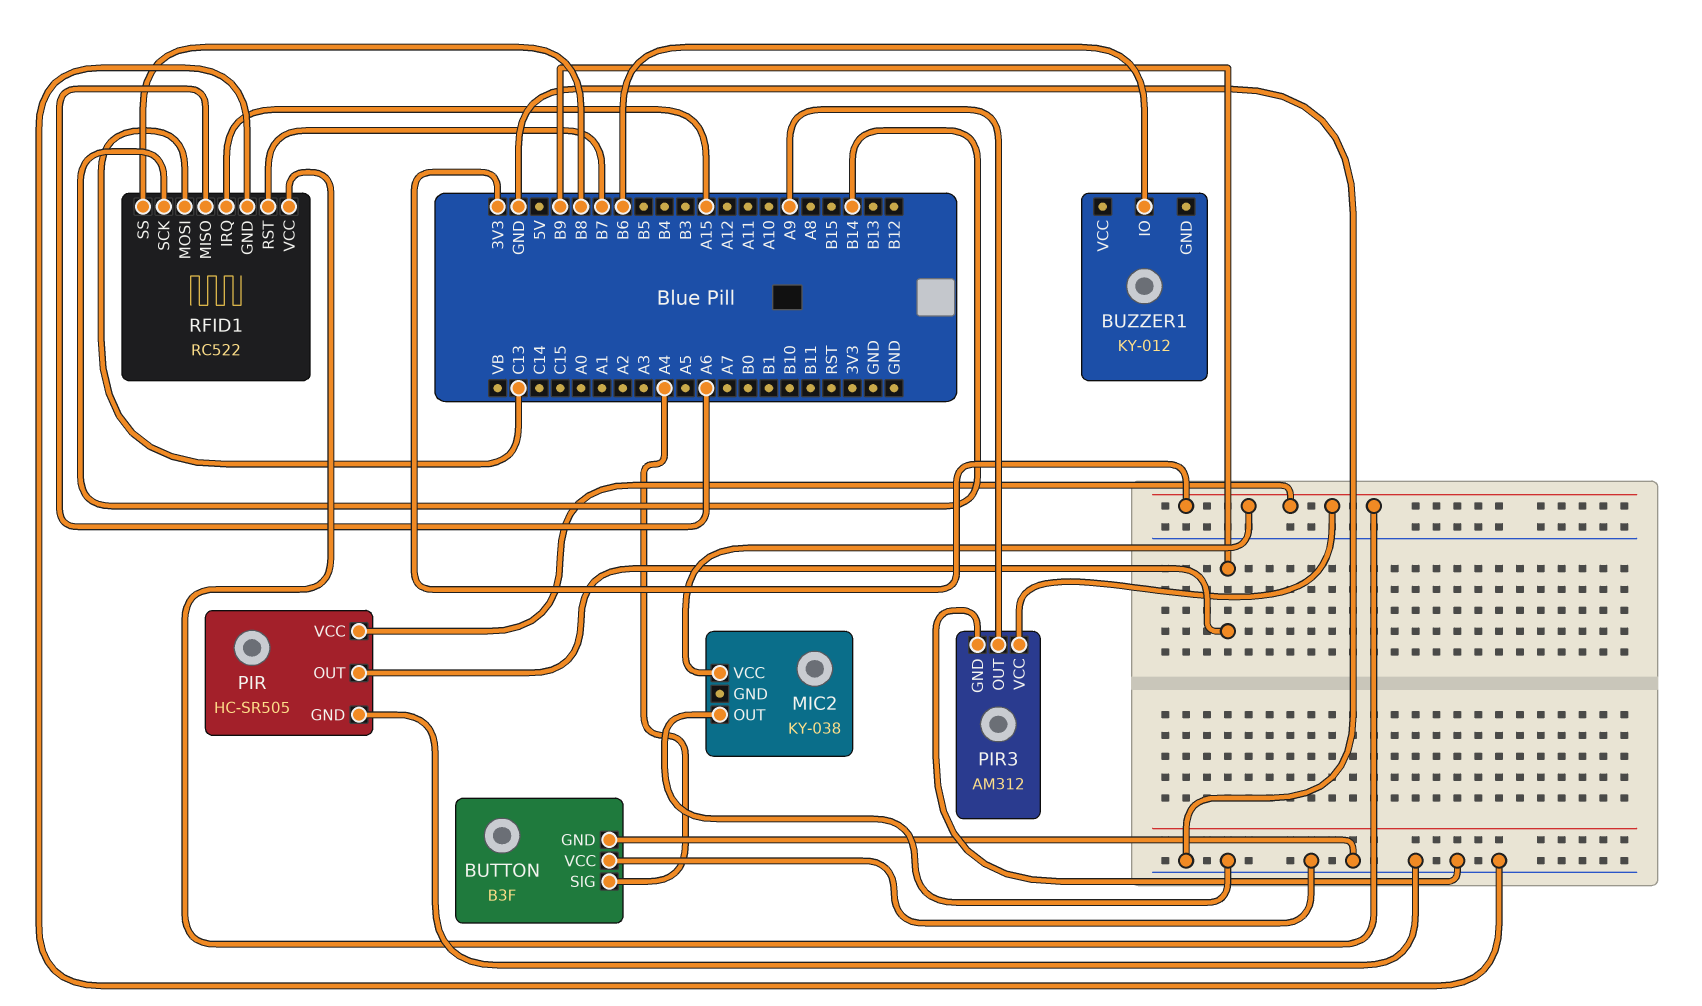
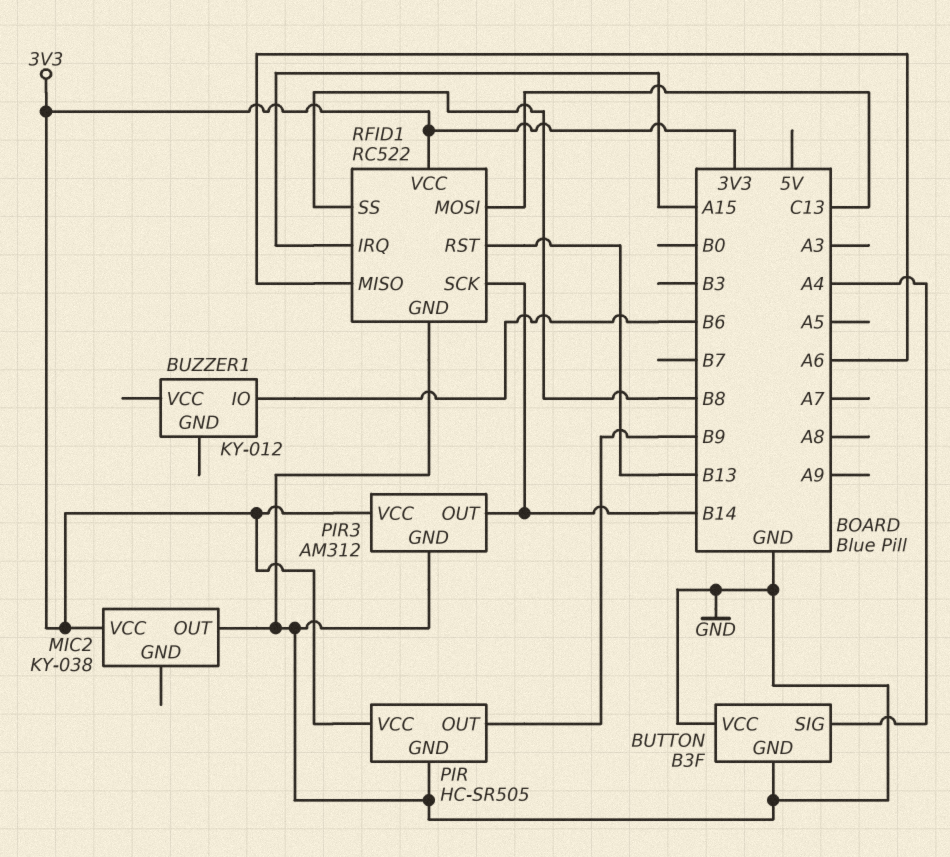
PIR3 pin OUT: A9 -> B14
RFID1 pin RST: B7 -> B13

